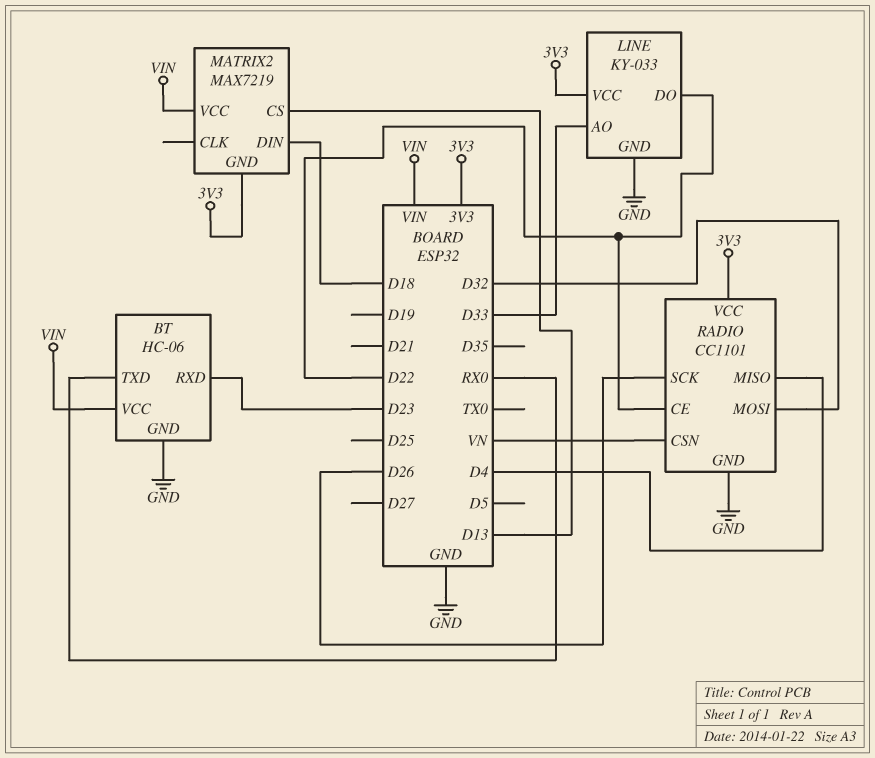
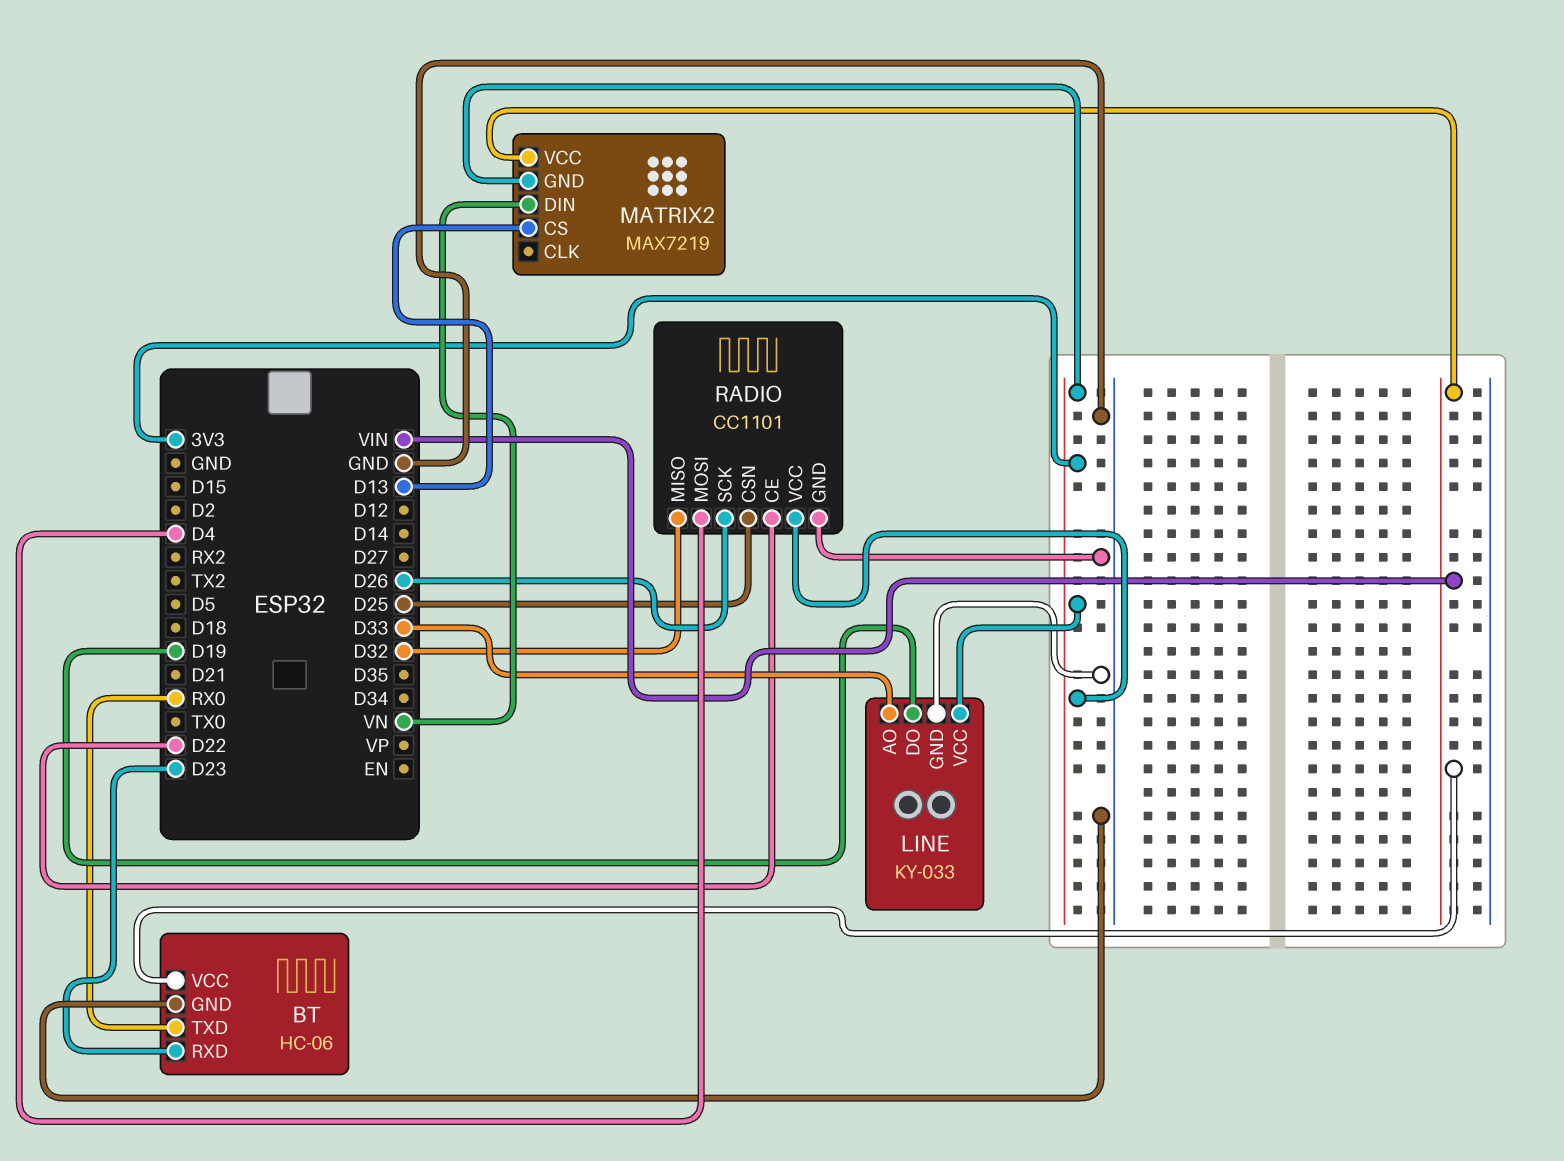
LINE pin DO: D22 -> D19
MATRIX2 pin DIN: D18 -> VN
RADIO pin CSN: VN -> D25
RADIO pin MISO: D4 -> D32
RADIO pin MOSI: D32 -> D4

